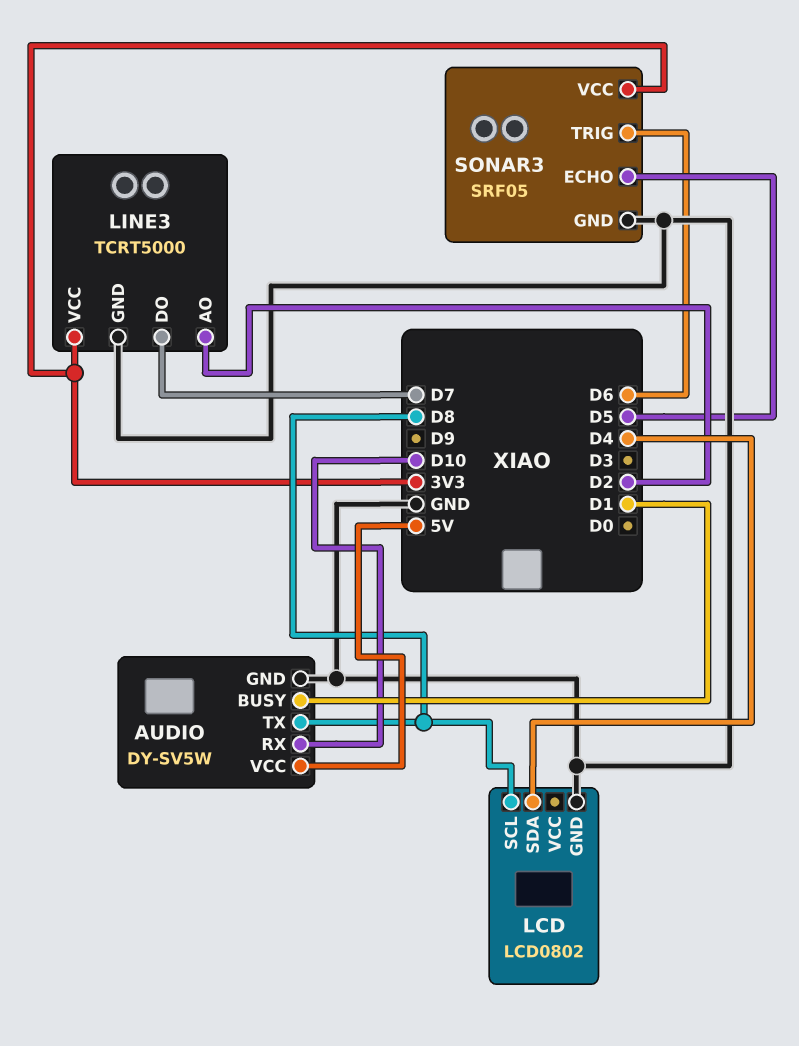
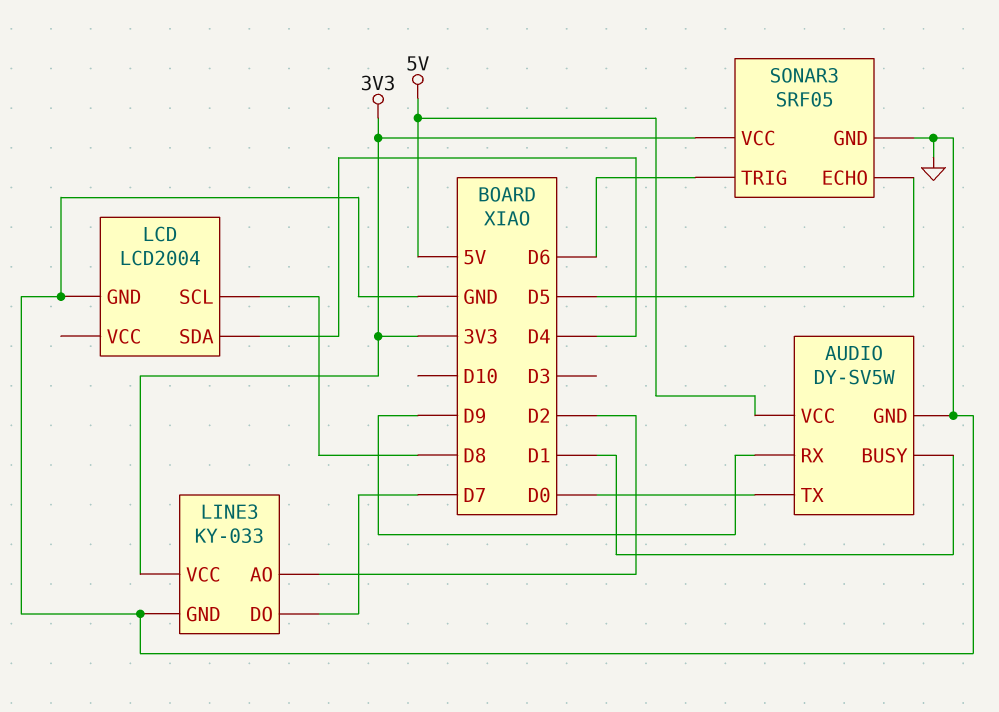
AUDIO pin RX: D10 -> D9
AUDIO pin TX: D8 -> D0
LCD: LCD0802 -> LCD2004
LINE3: TCRT5000 -> KY-033

